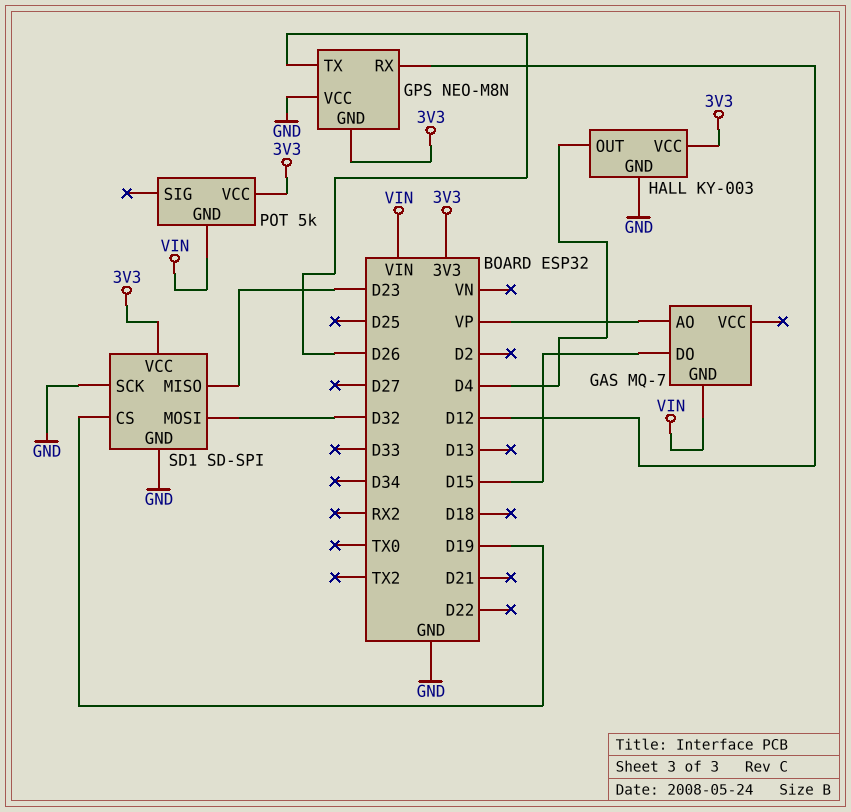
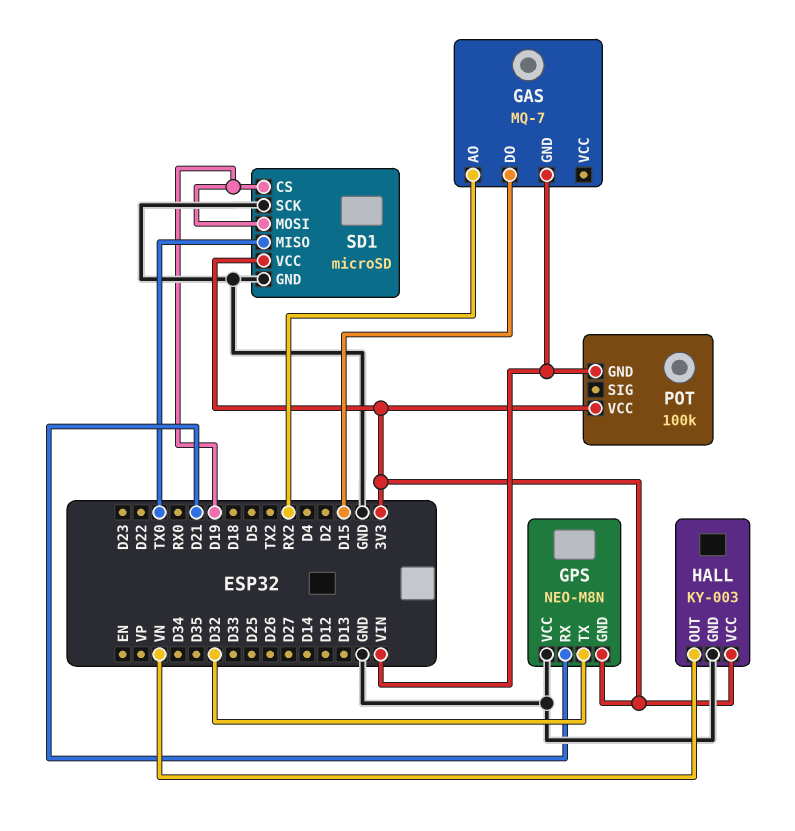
GAS pin AO: VP -> RX2
GPS pin RX: D12 -> D21
GPS pin TX: D26 -> D32
HALL pin OUT: D4 -> VN
POT: 5k -> 100k
SD1: SD-SPI -> microSD
SD1 pin MISO: D23 -> TX0
SD1 pin MOSI: D32 -> D19

